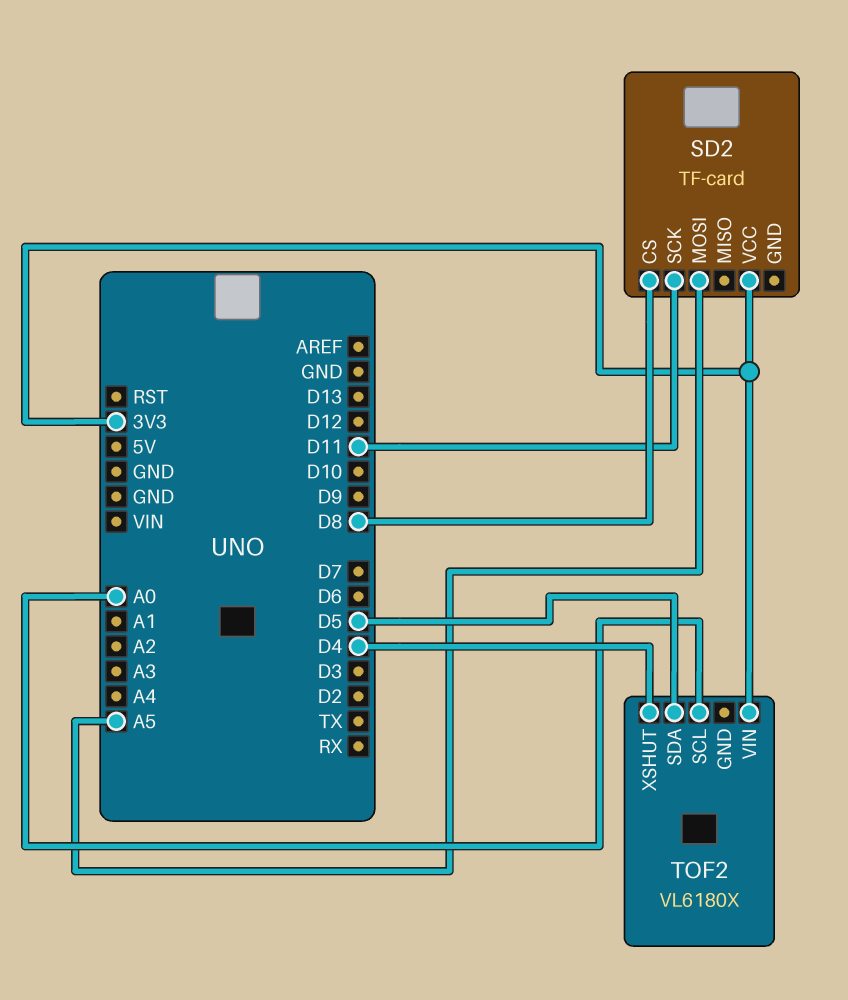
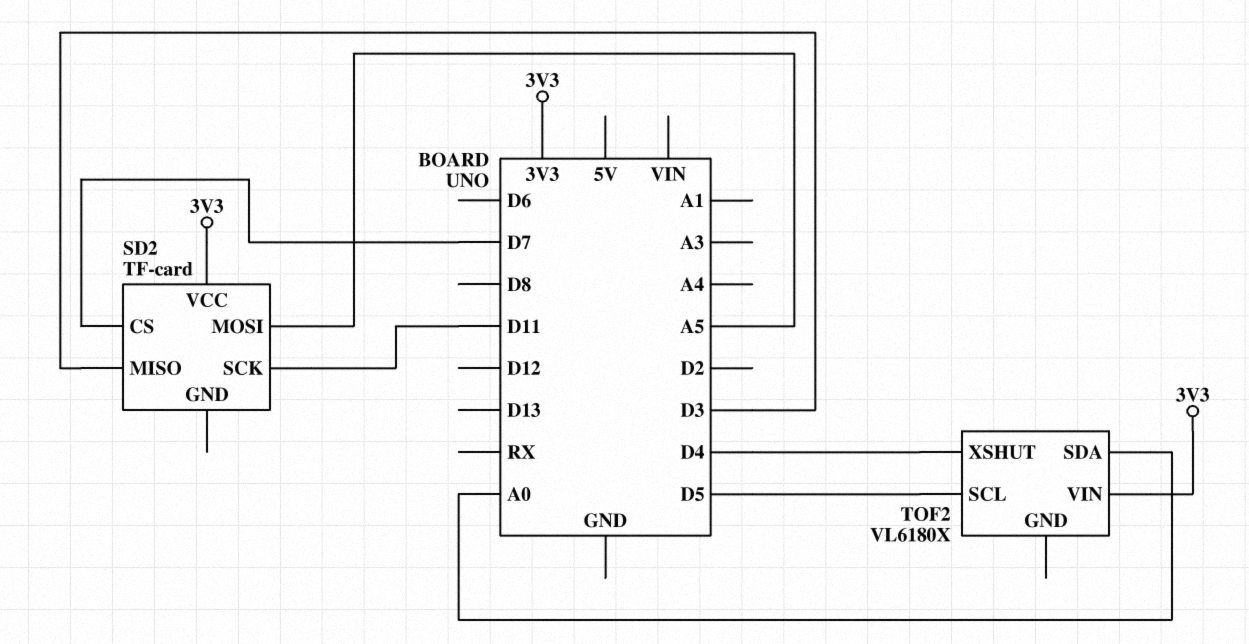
SD2 pin CS: D8 -> D7
SD2 pin MISO: none -> D3
TOF2 pin SCL: A0 -> D5
TOF2 pin SDA: D5 -> A0

